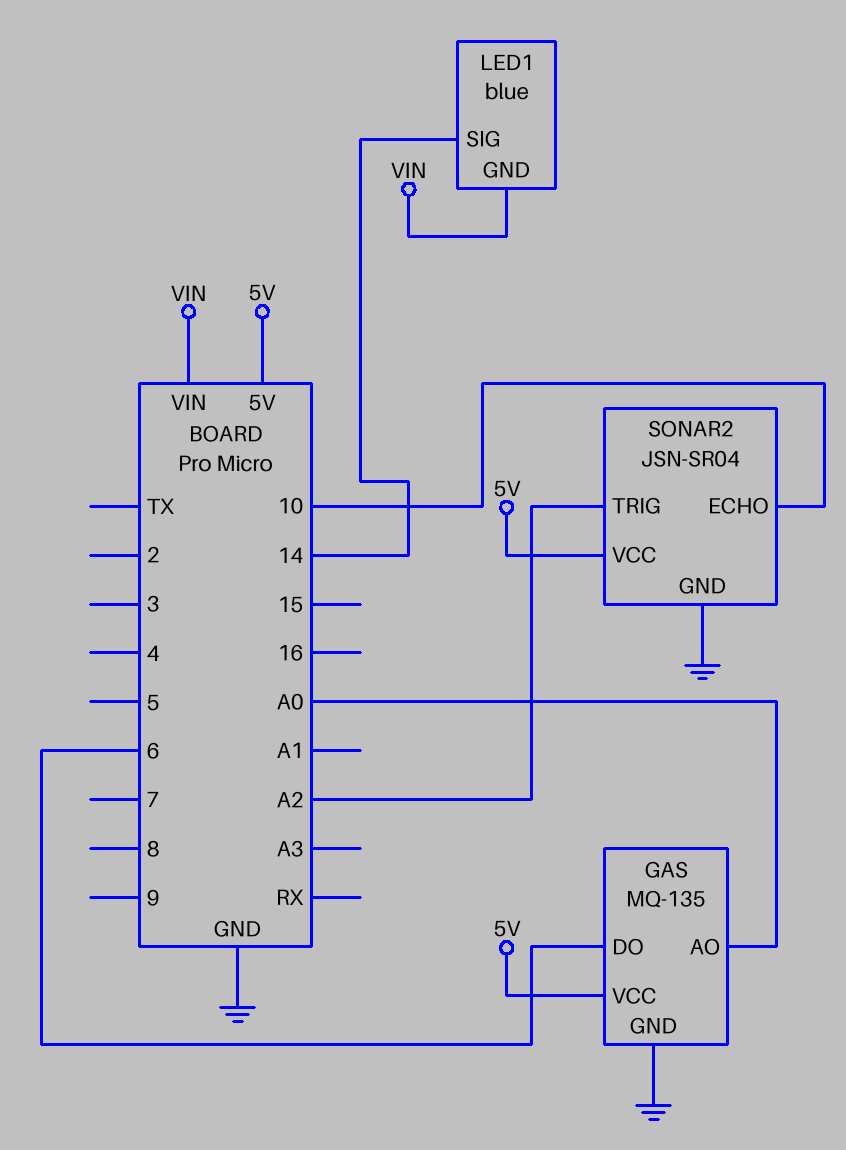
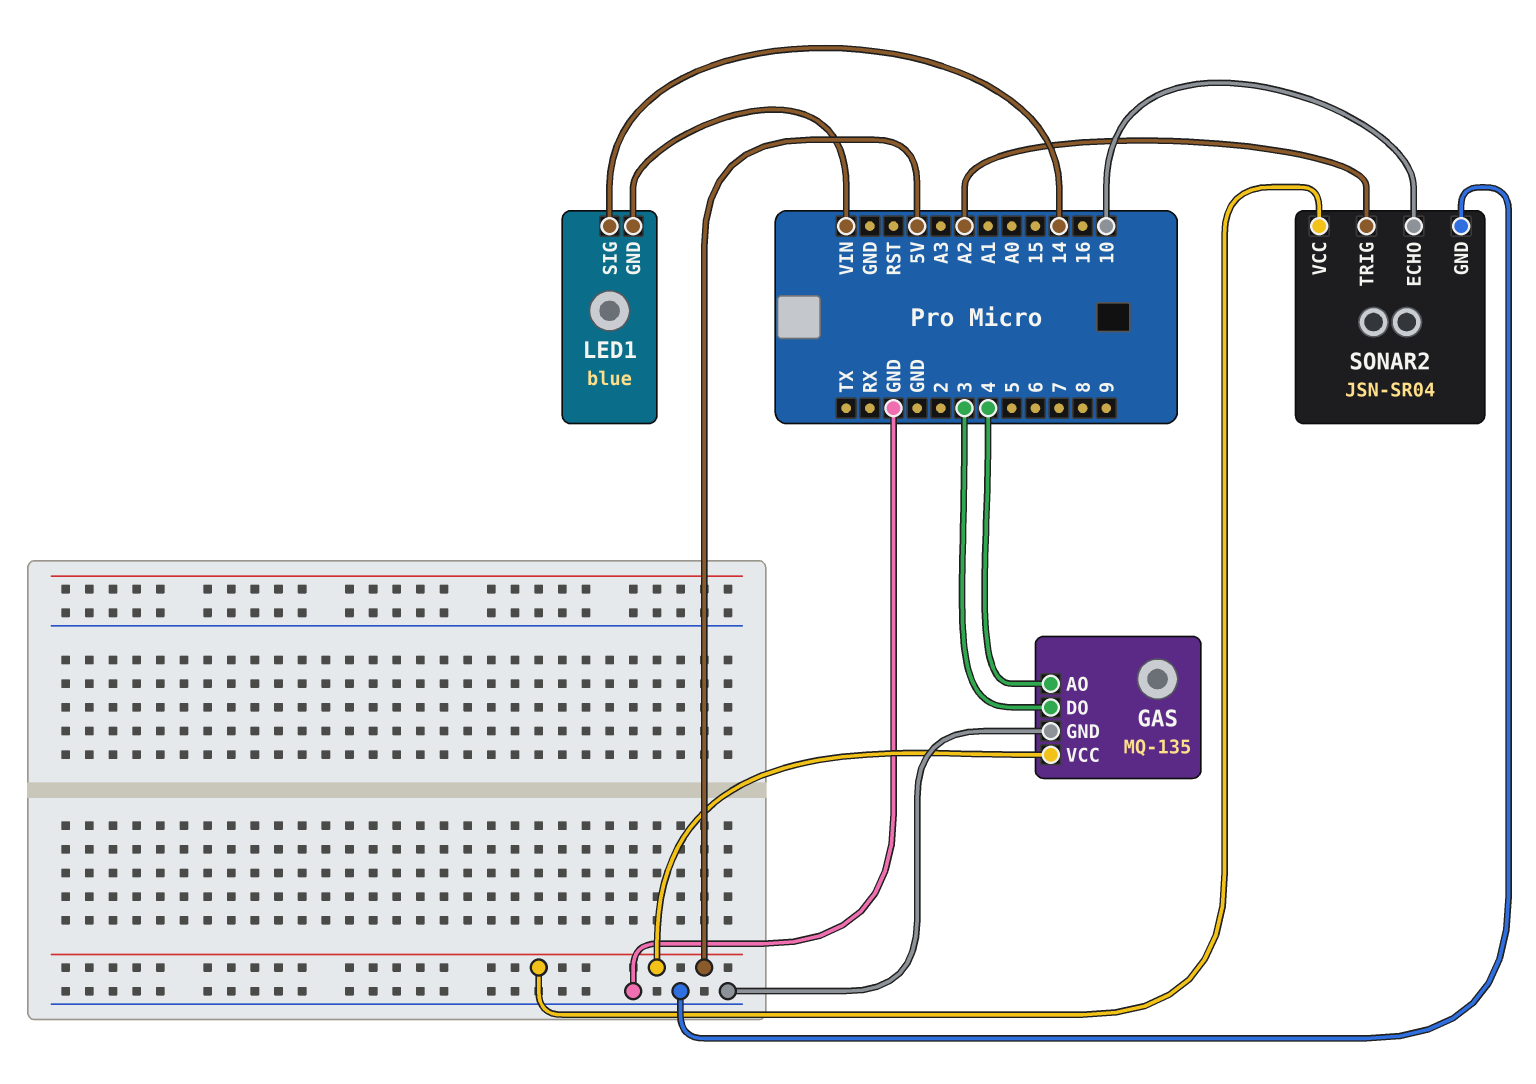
GAS pin AO: A0 -> 4
GAS pin DO: 6 -> 3

